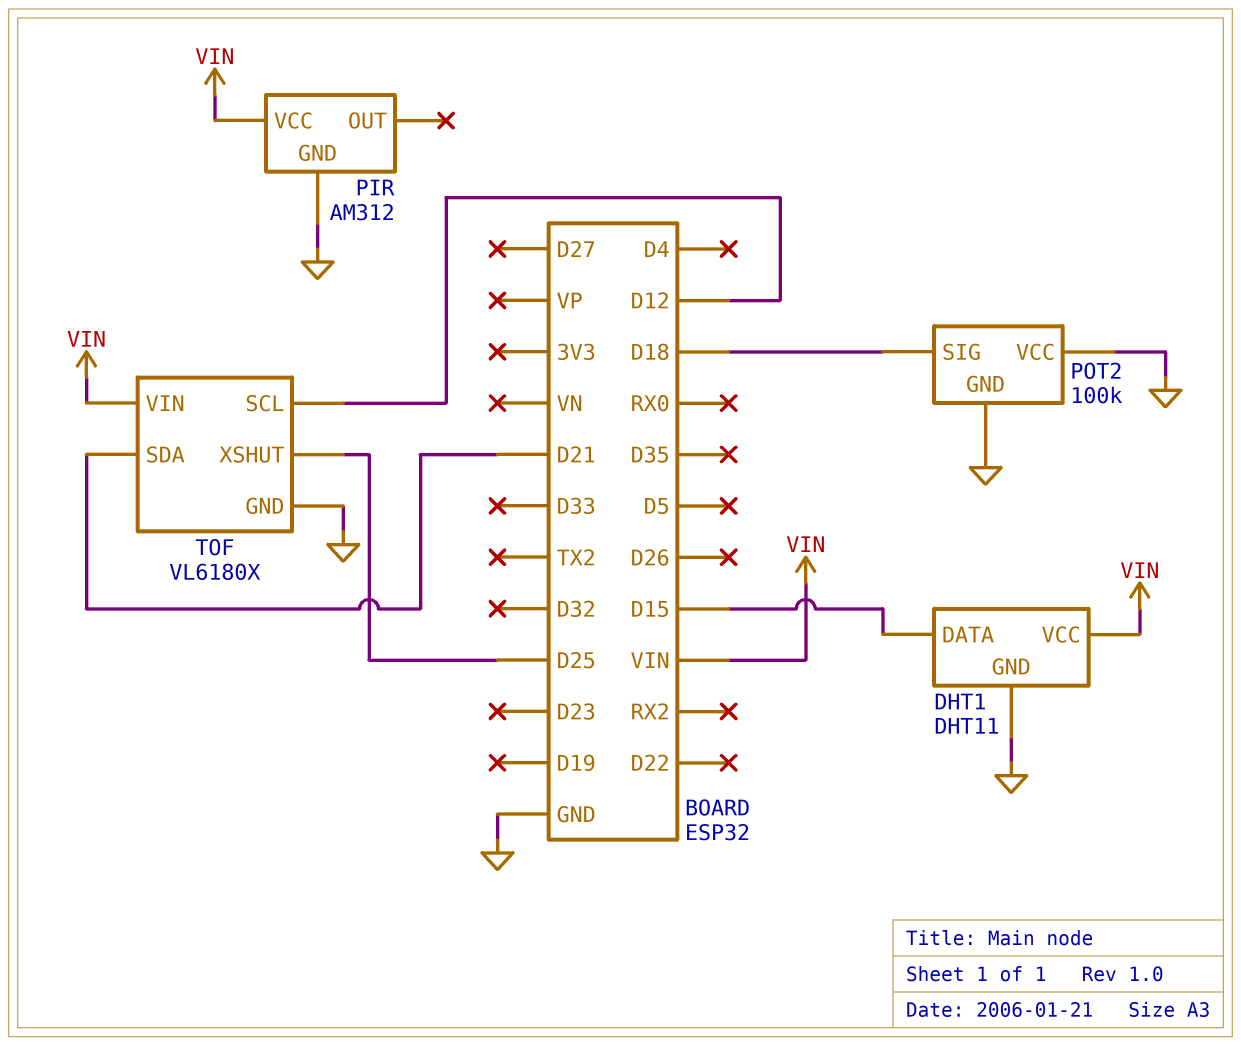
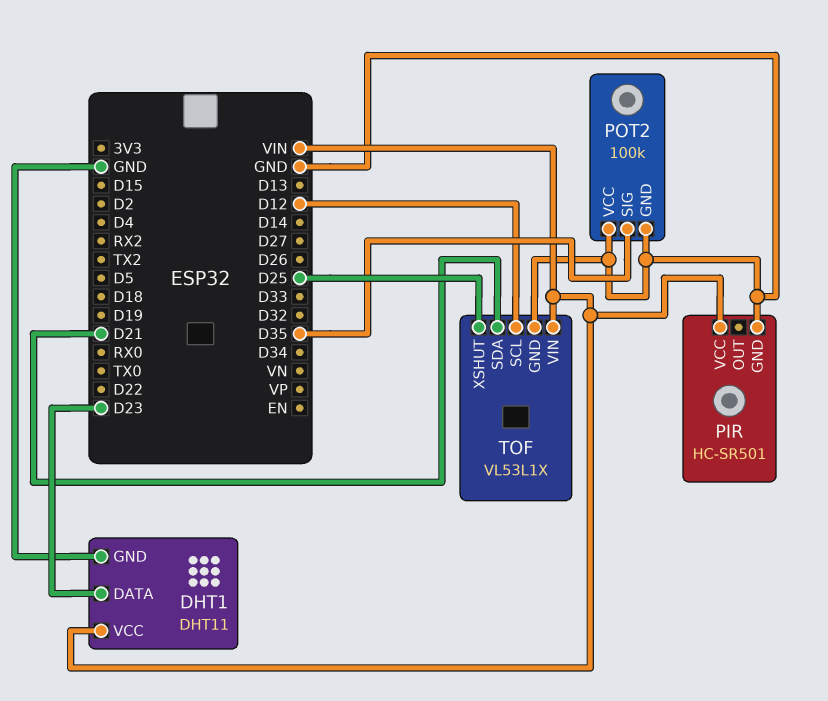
DHT1 pin DATA: D15 -> D23
PIR: AM312 -> HC-SR501
POT2 pin SIG: D18 -> D35
TOF: VL6180X -> VL53L1X

